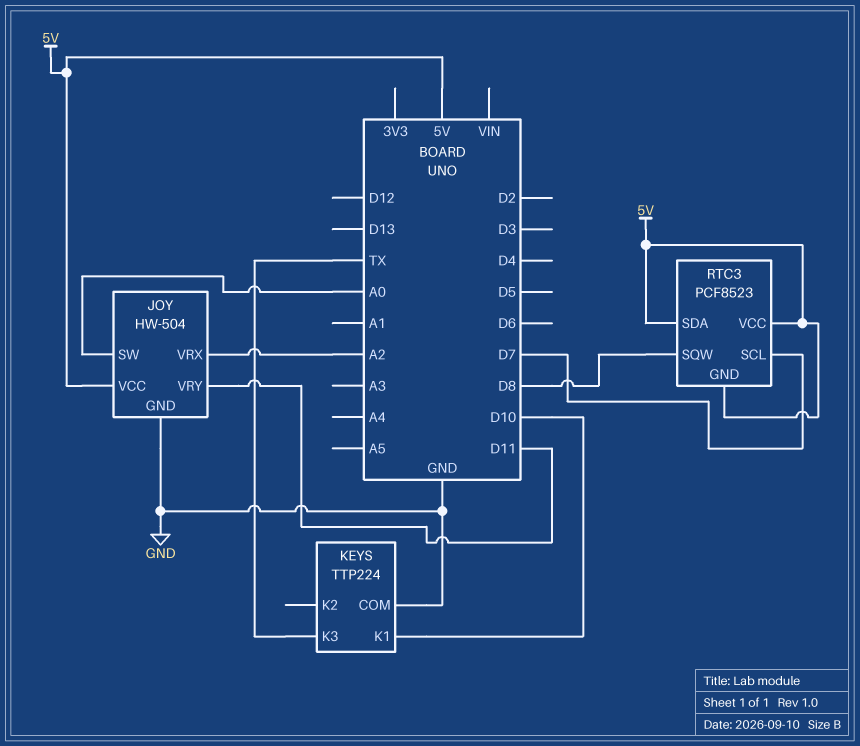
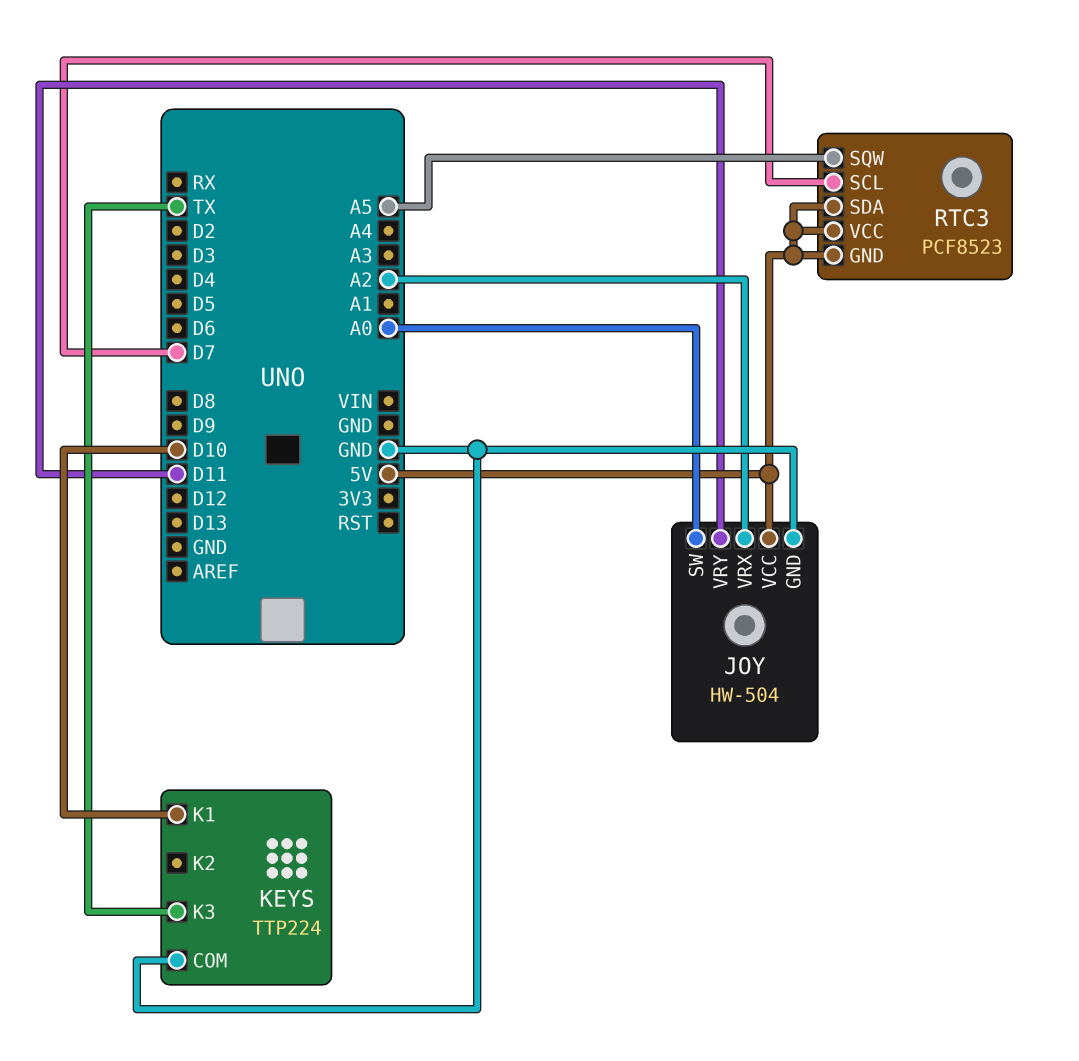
RTC3 pin SQW: D8 -> A5

